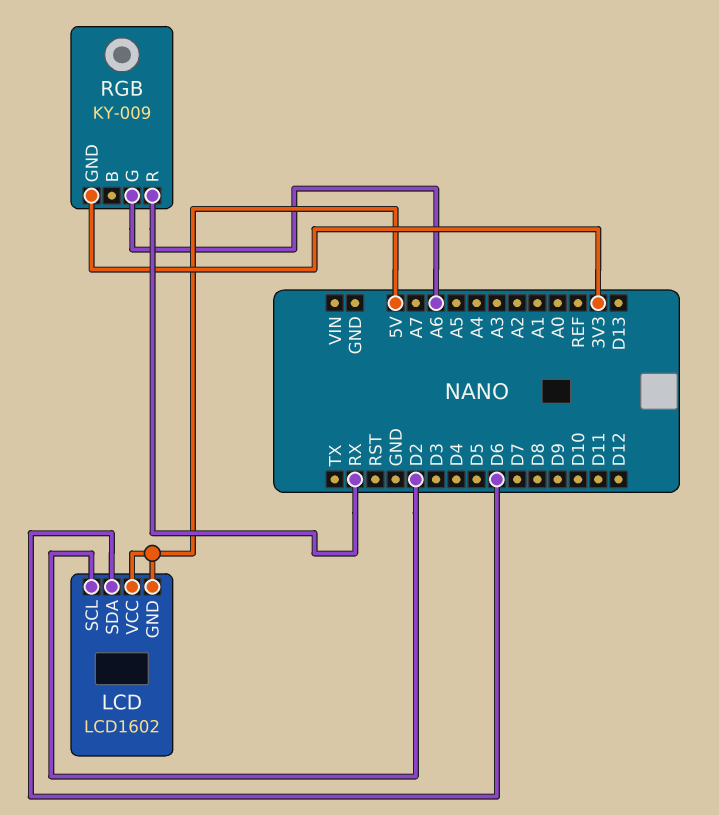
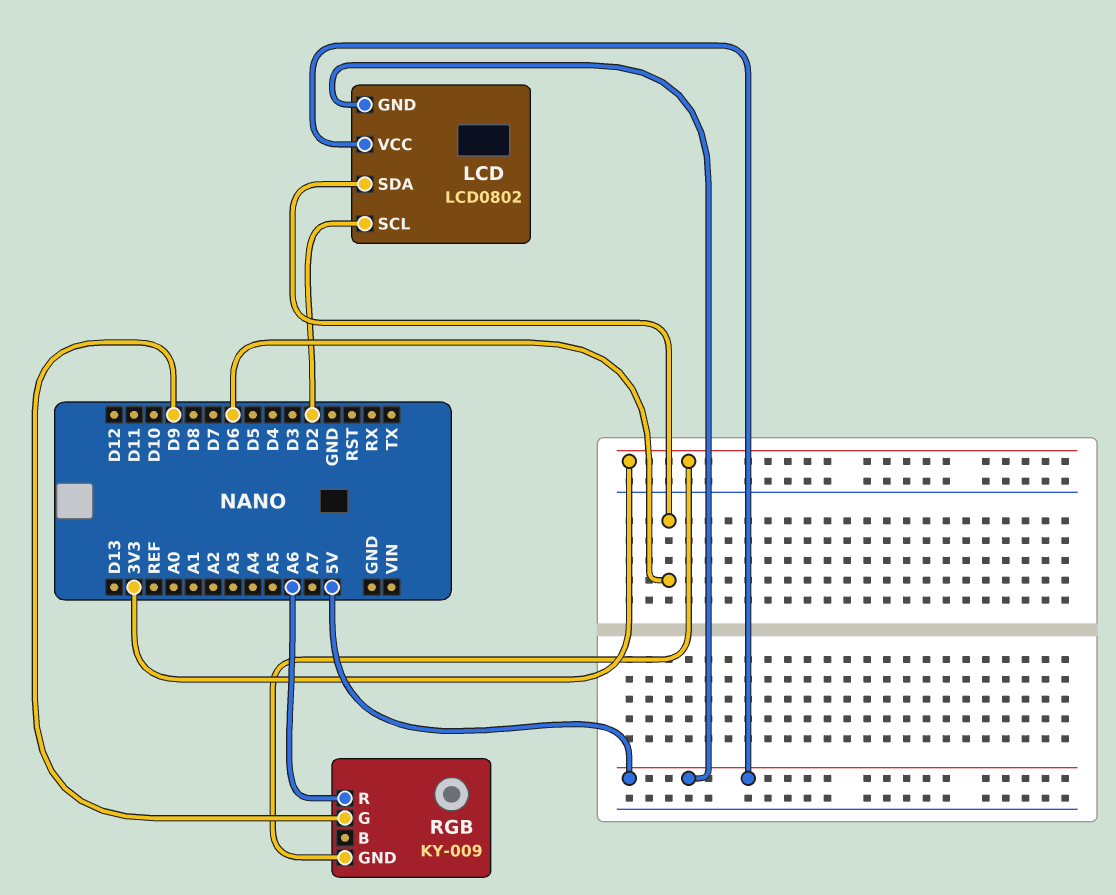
LCD: LCD1602 -> LCD0802
RGB pin G: A6 -> D9
RGB pin R: RX -> A6

